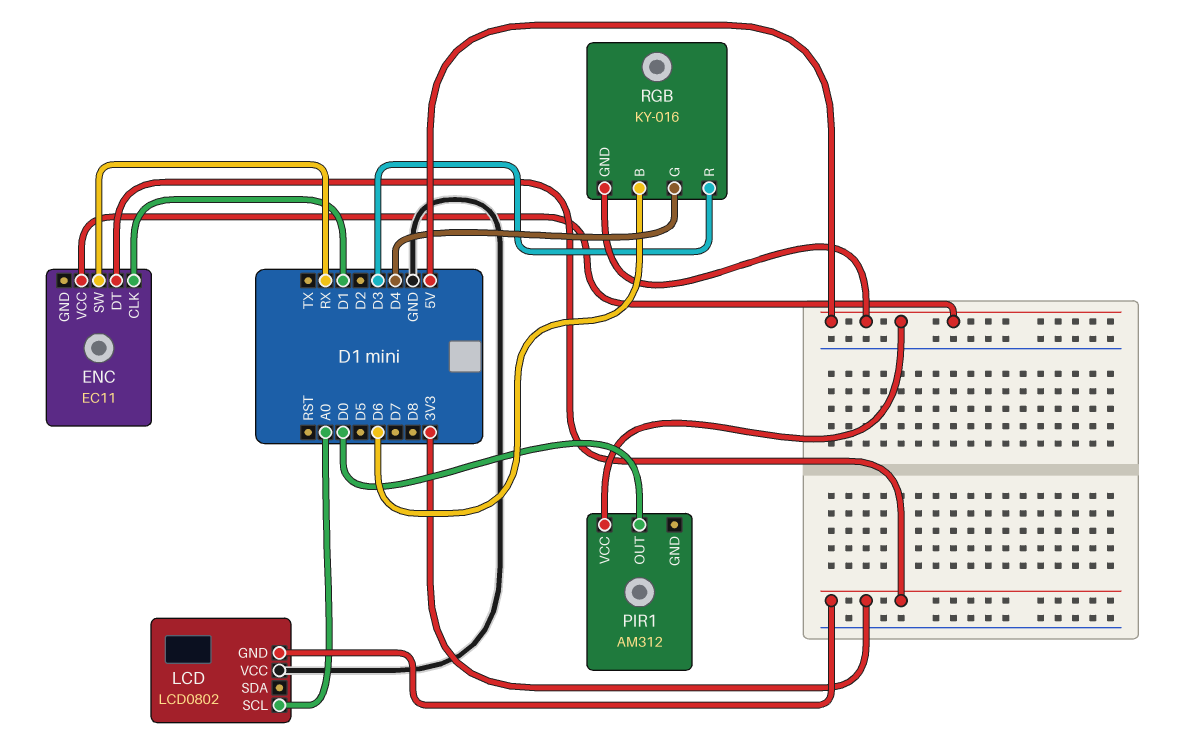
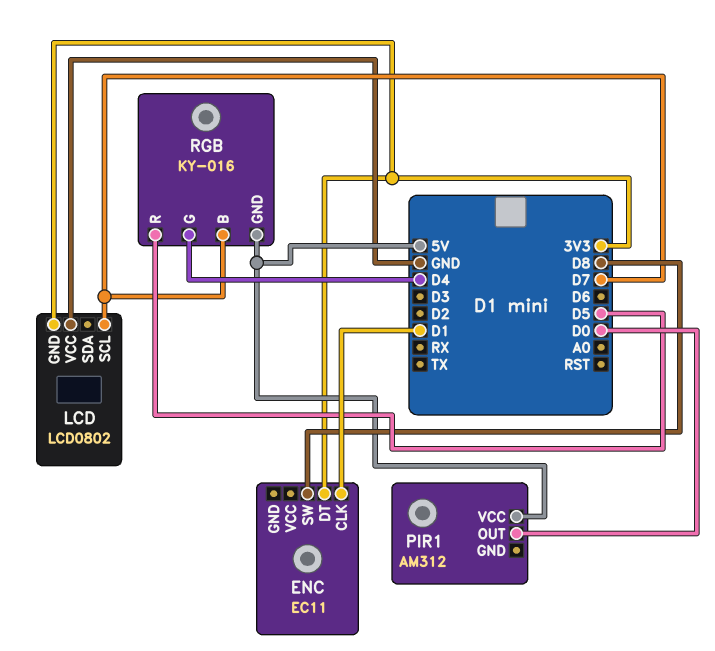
ENC pin SW: RX -> D8
ENC pin VCC: 5V -> none
LCD pin SCL: A0 -> D7
RGB pin B: D6 -> D7
RGB pin R: D3 -> D5

